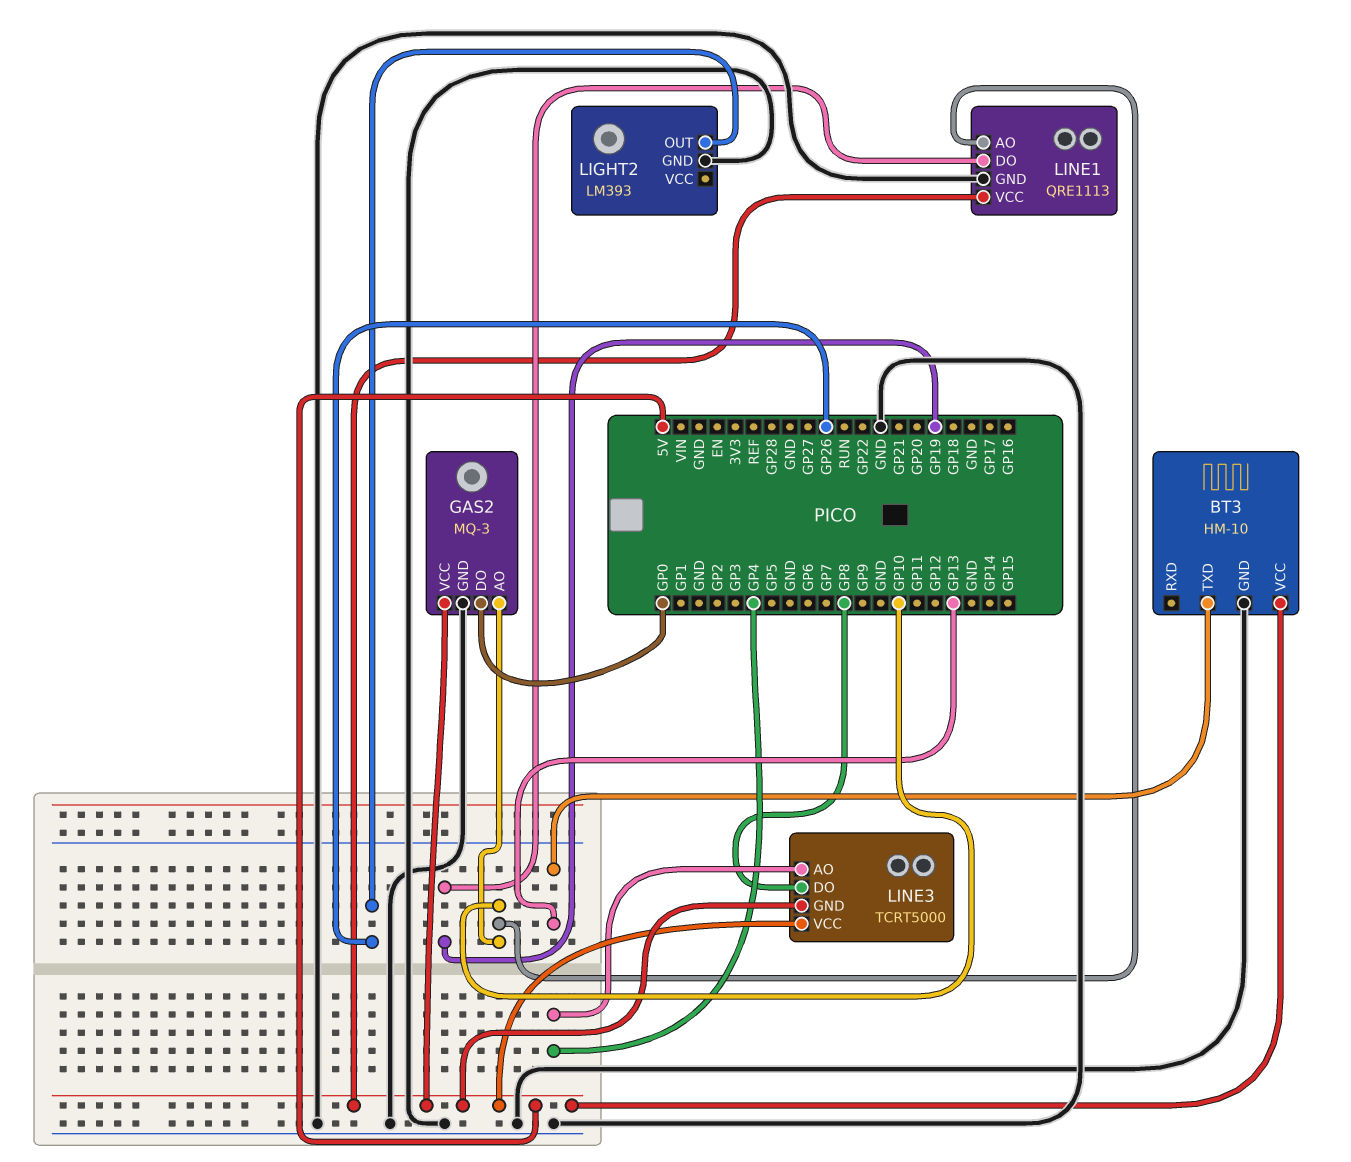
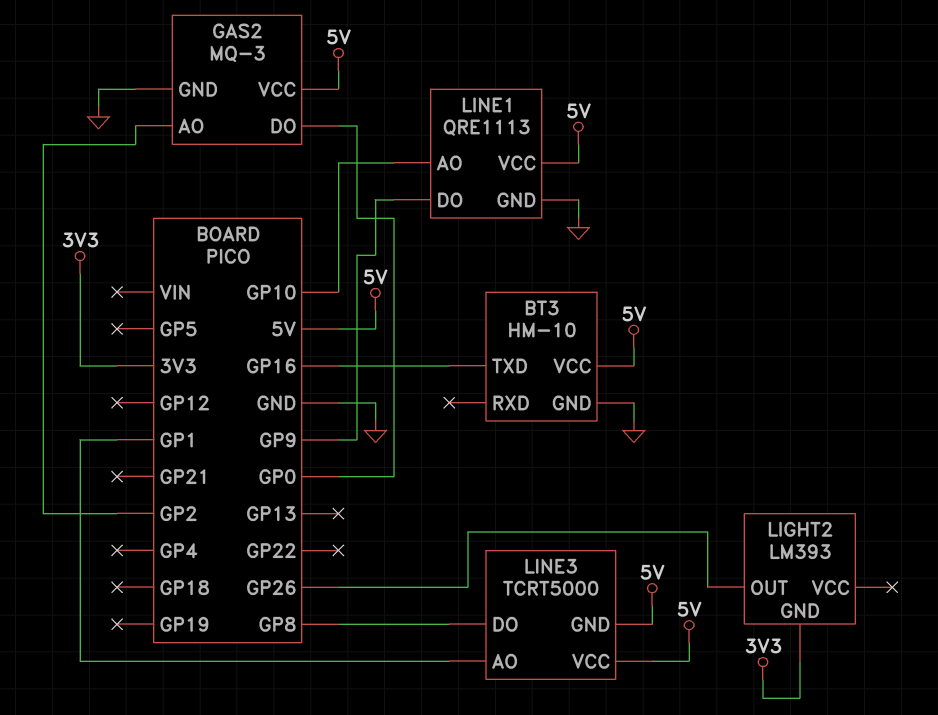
BT3 pin TXD: GP13 -> GP16
GAS2 pin AO: GP10 -> GP2
LIGHT2 pin GND: GND -> 3V3
LINE1 pin DO: GP19 -> GP9
LINE3 pin AO: GP4 -> GP1

